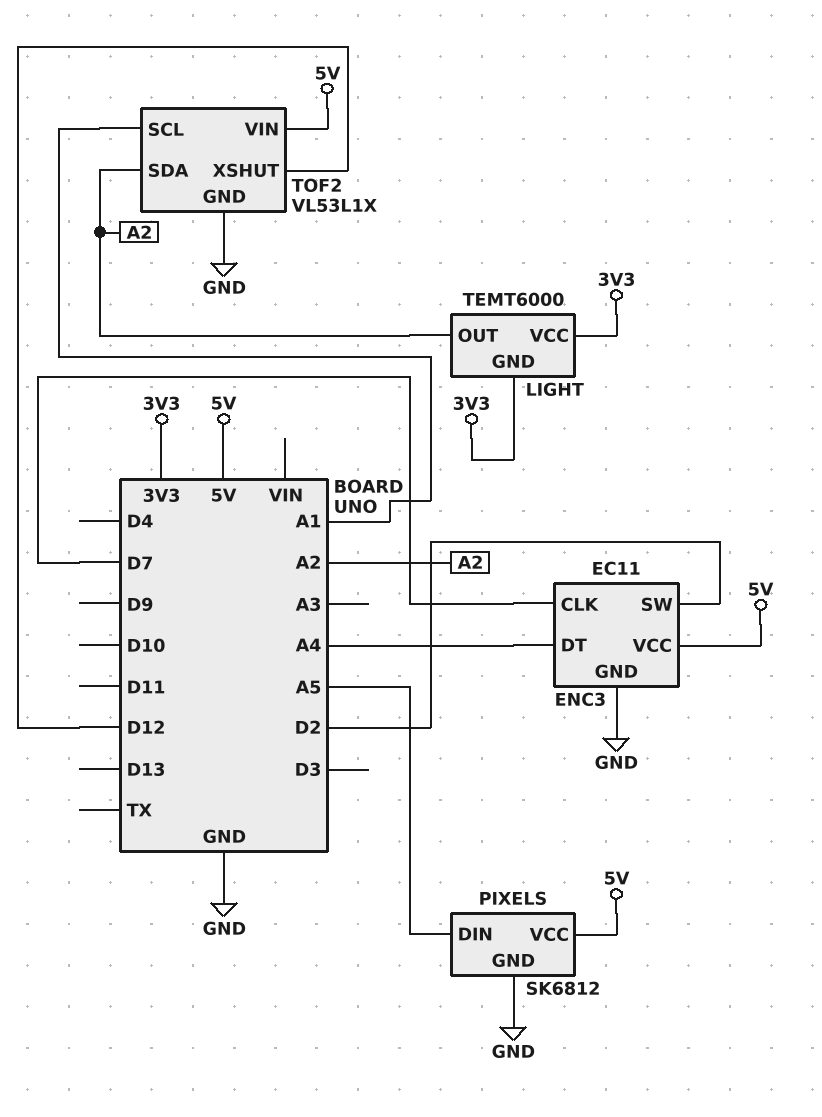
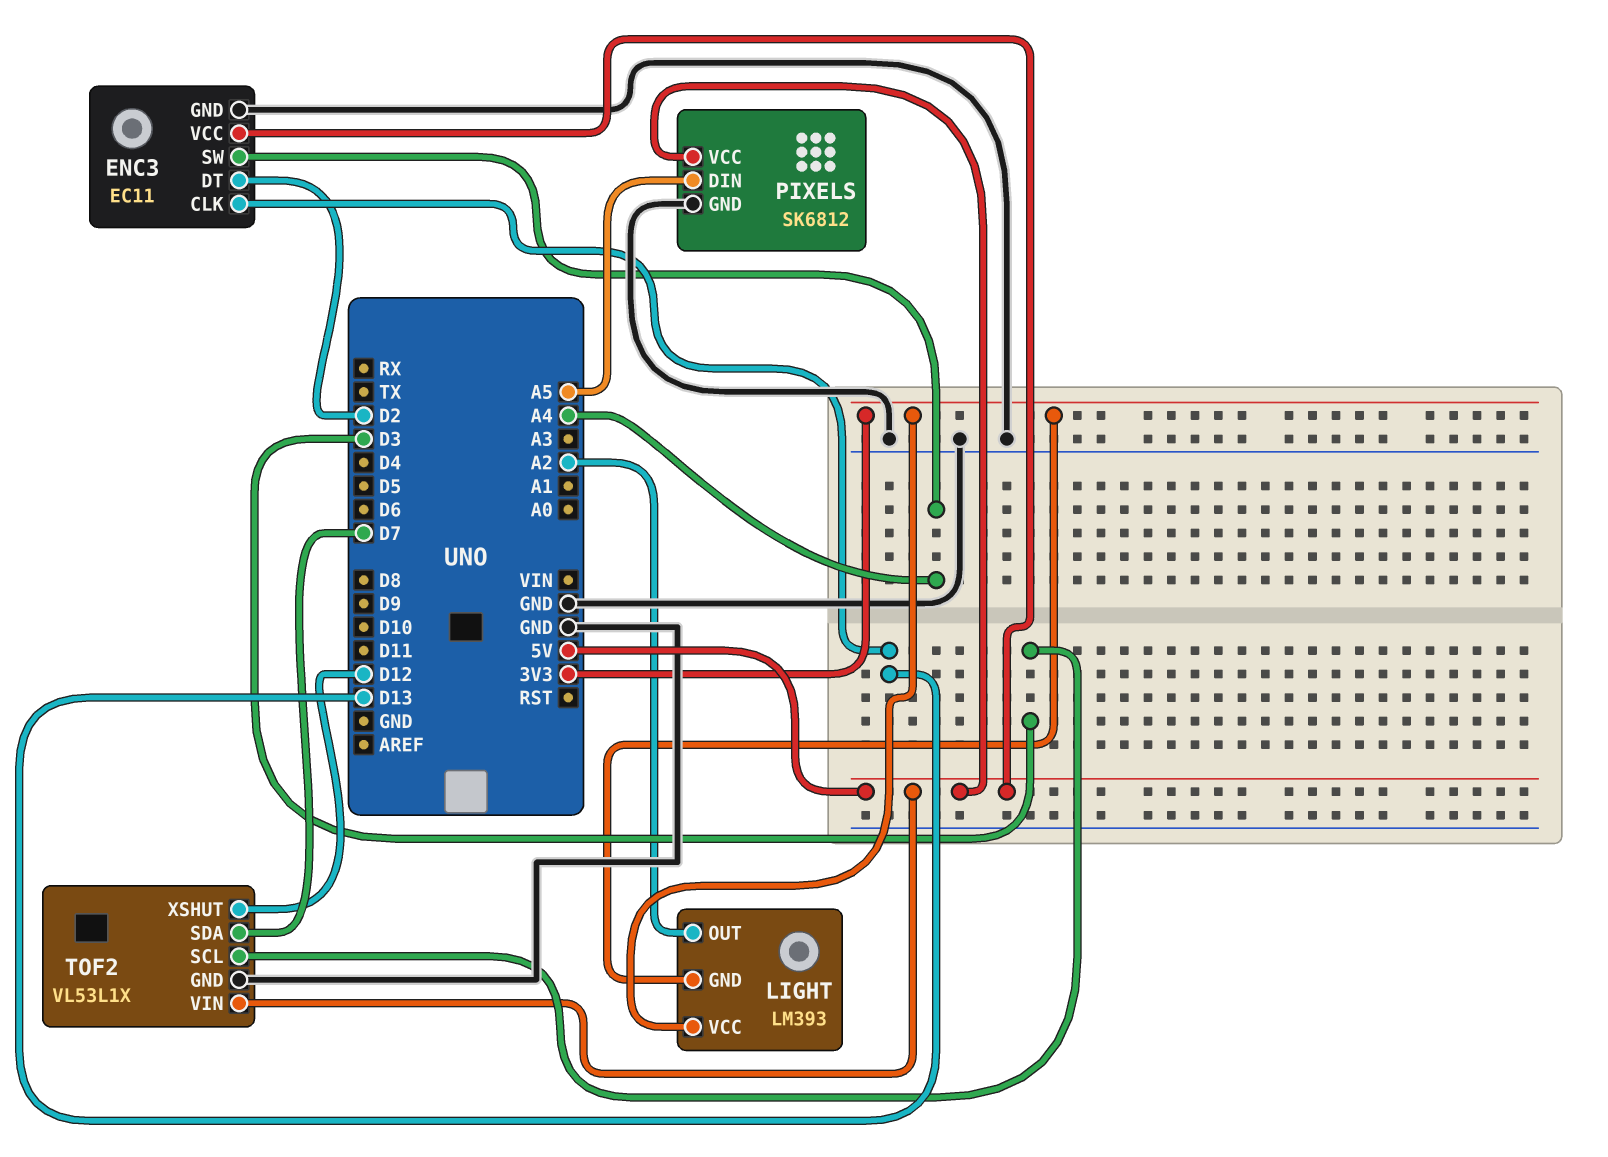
ENC3 pin CLK: D7 -> D13
ENC3 pin DT: A4 -> D2
ENC3 pin SW: D2 -> A4
LIGHT: TEMT6000 -> LM393
TOF2 pin SCL: A1 -> D3
TOF2 pin SDA: A2 -> D7

